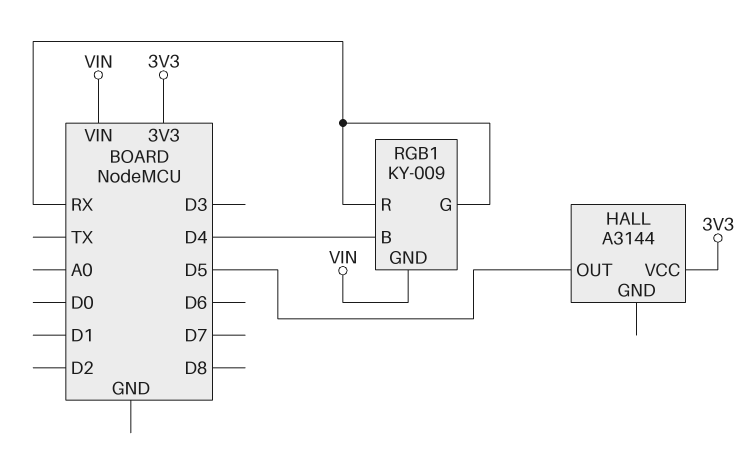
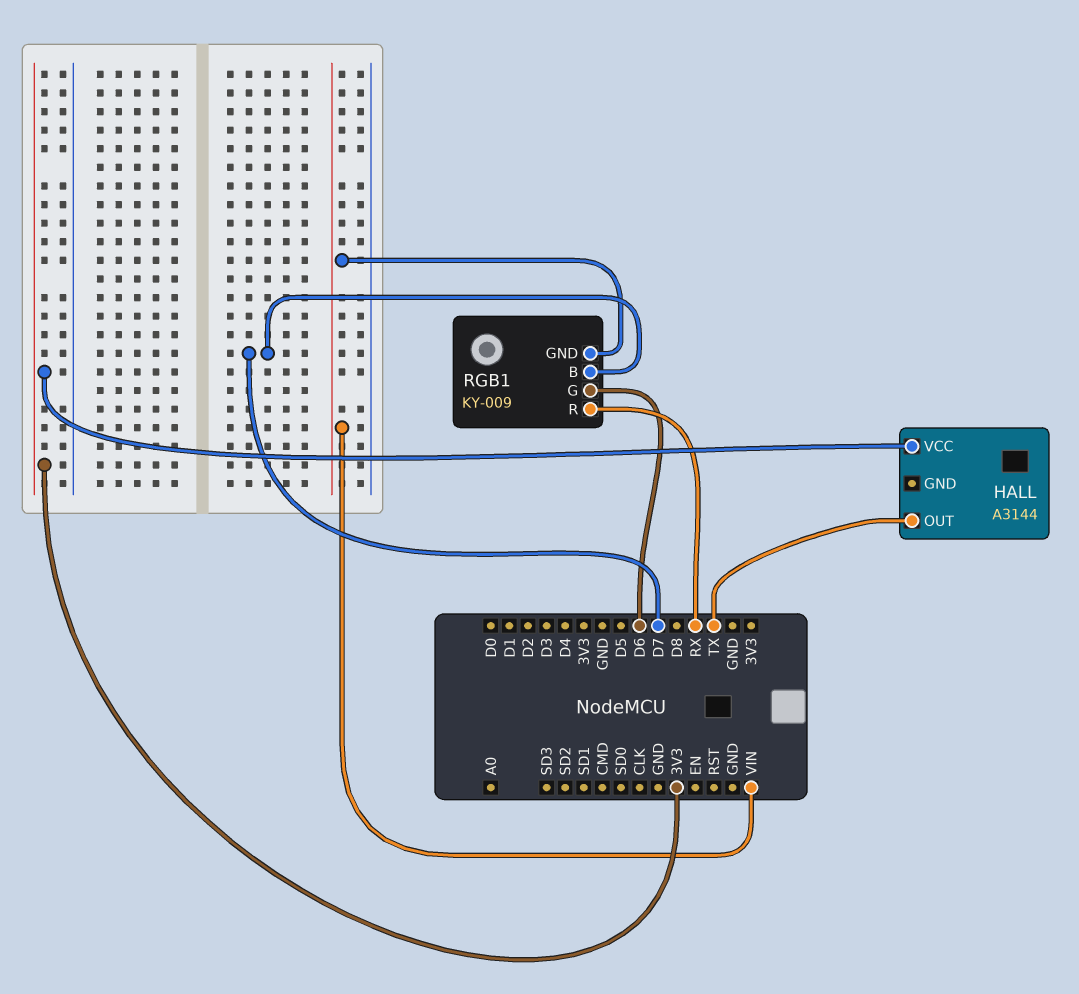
HALL pin OUT: D5 -> TX
RGB1 pin B: D4 -> D7
RGB1 pin G: RX -> D6

